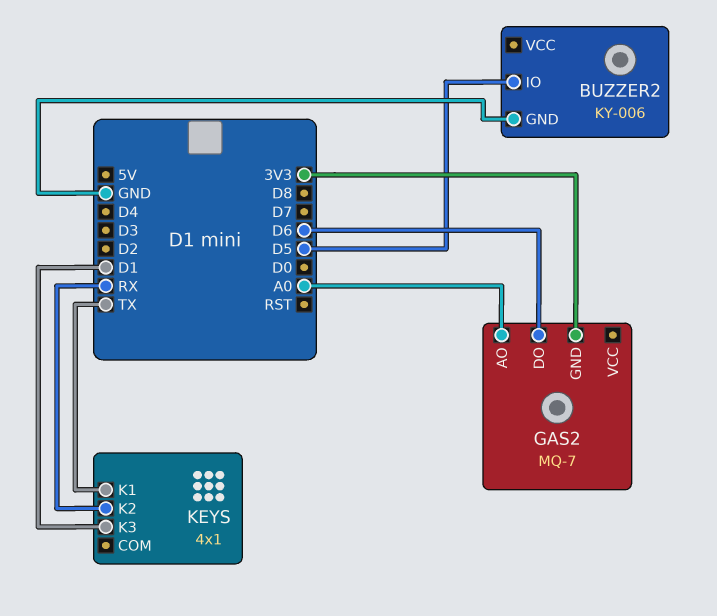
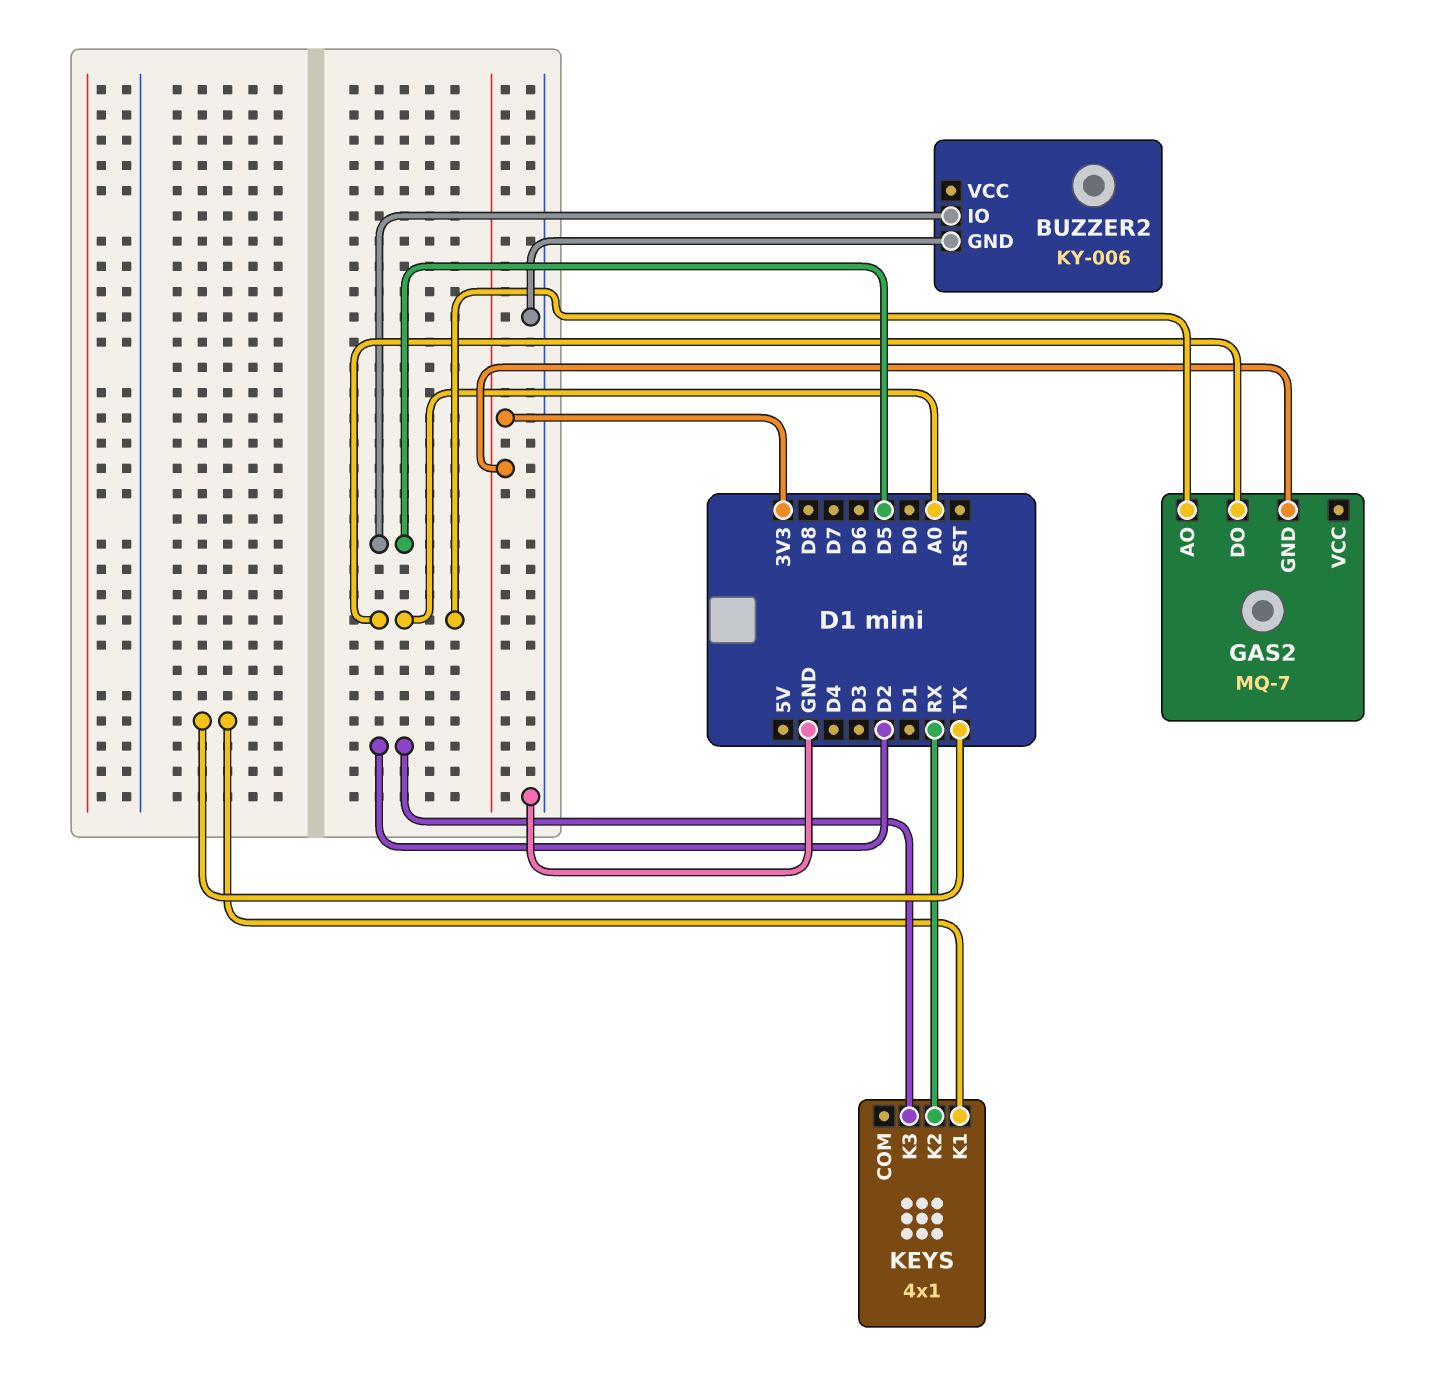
GAS2 pin DO: D6 -> A0
KEYS pin K3: D1 -> D2

